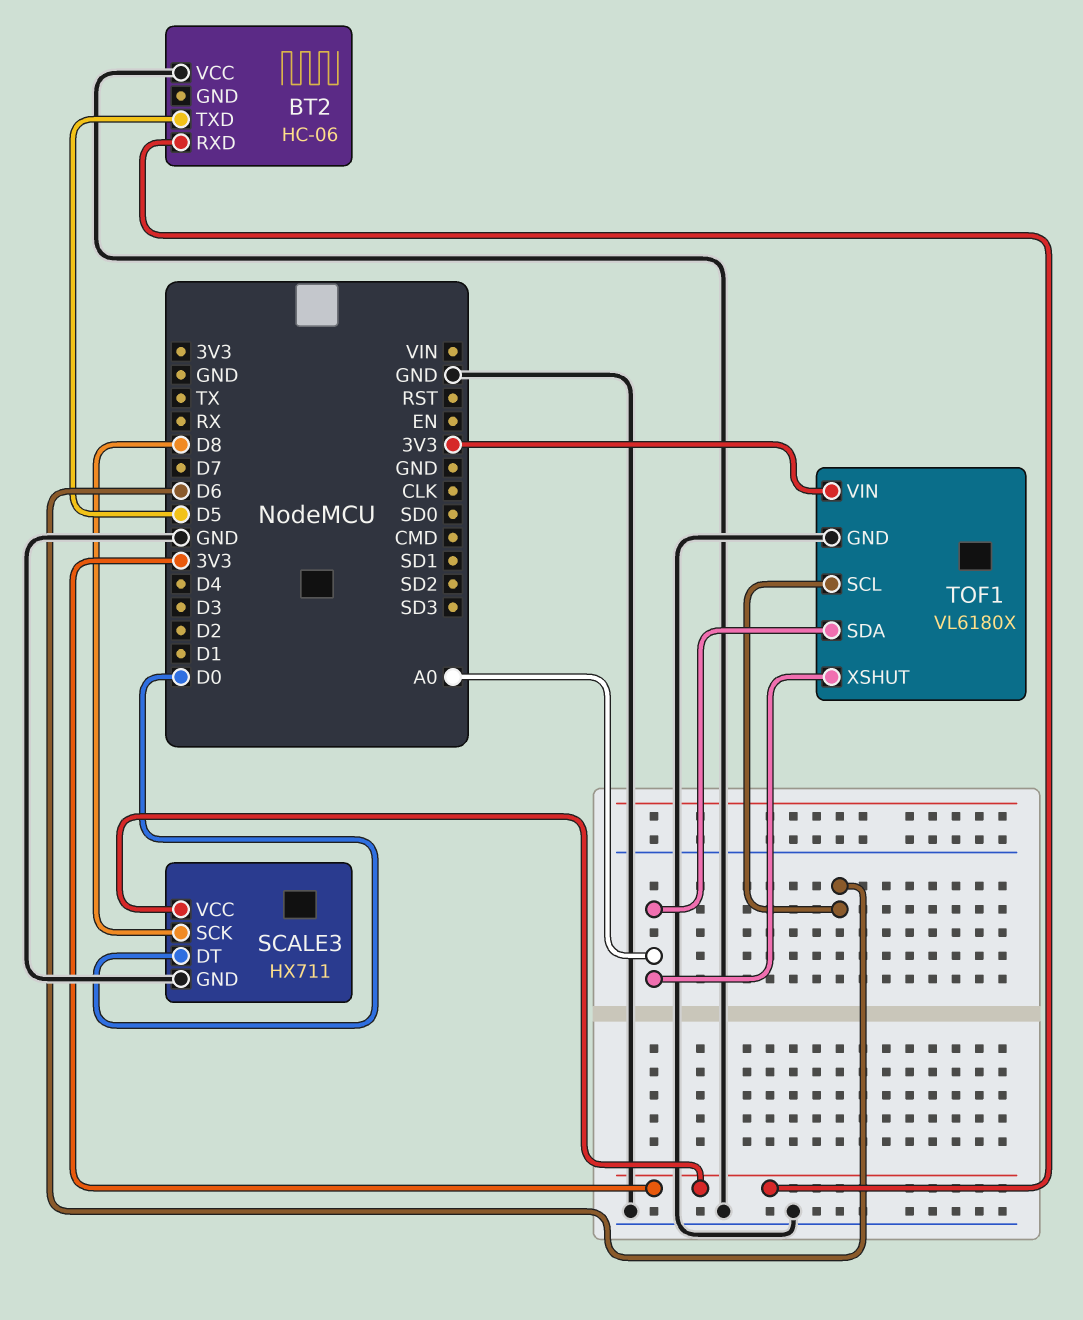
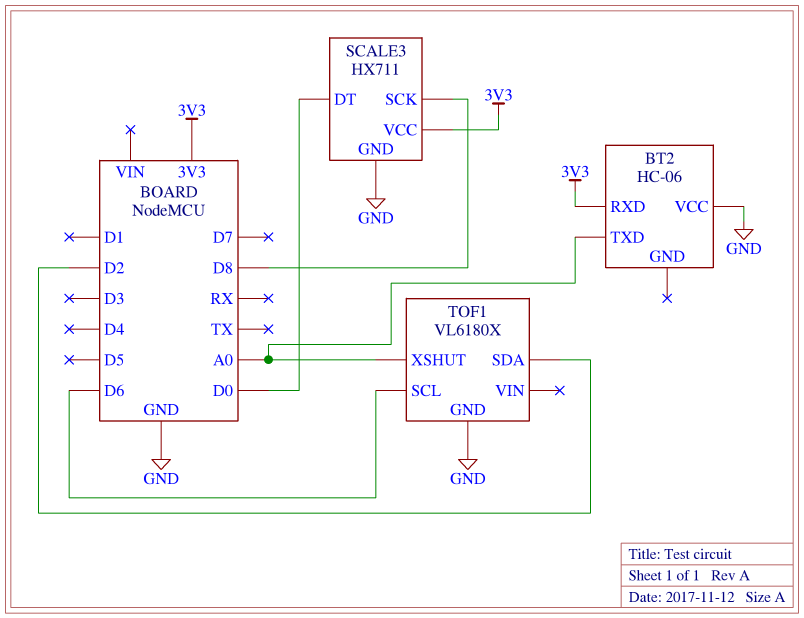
BT2 pin TXD: D5 -> A0
TOF1 pin SDA: A0 -> D2
TOF1 pin VIN: 3V3 -> none

